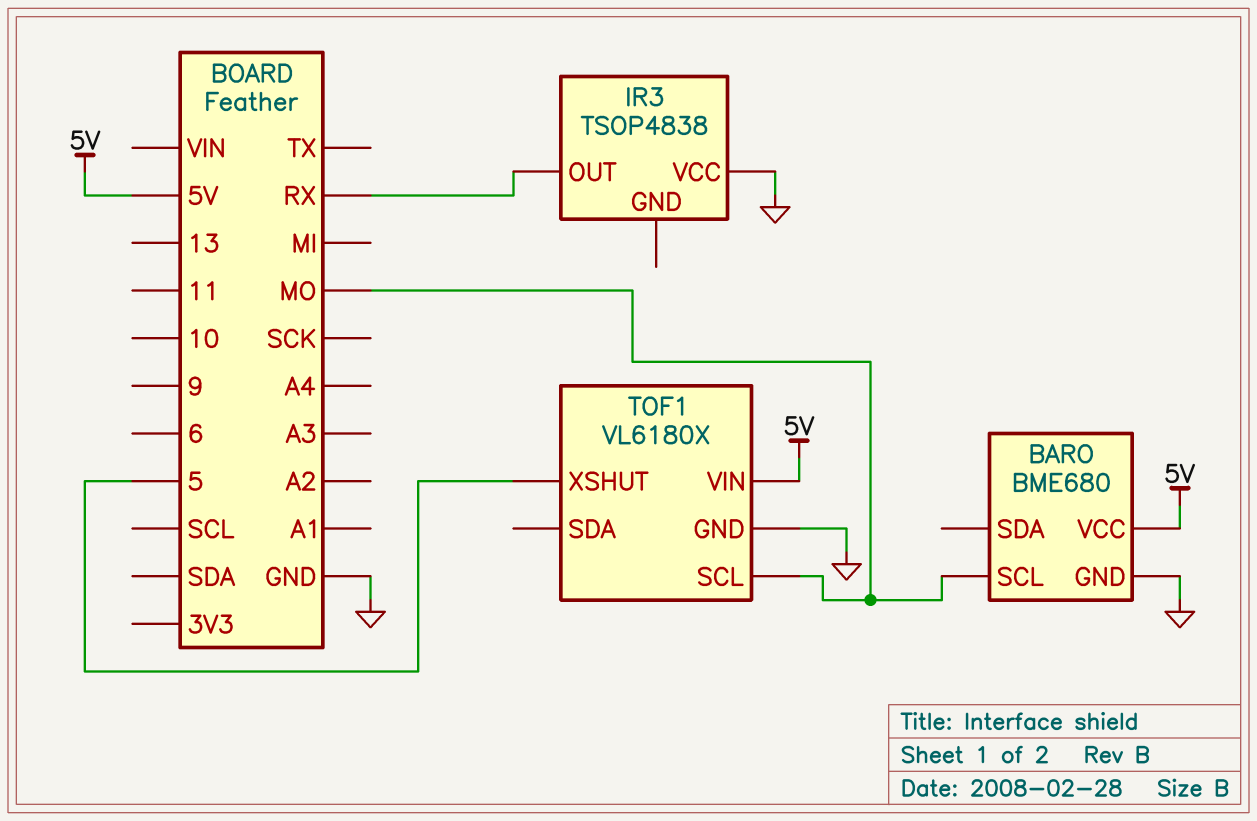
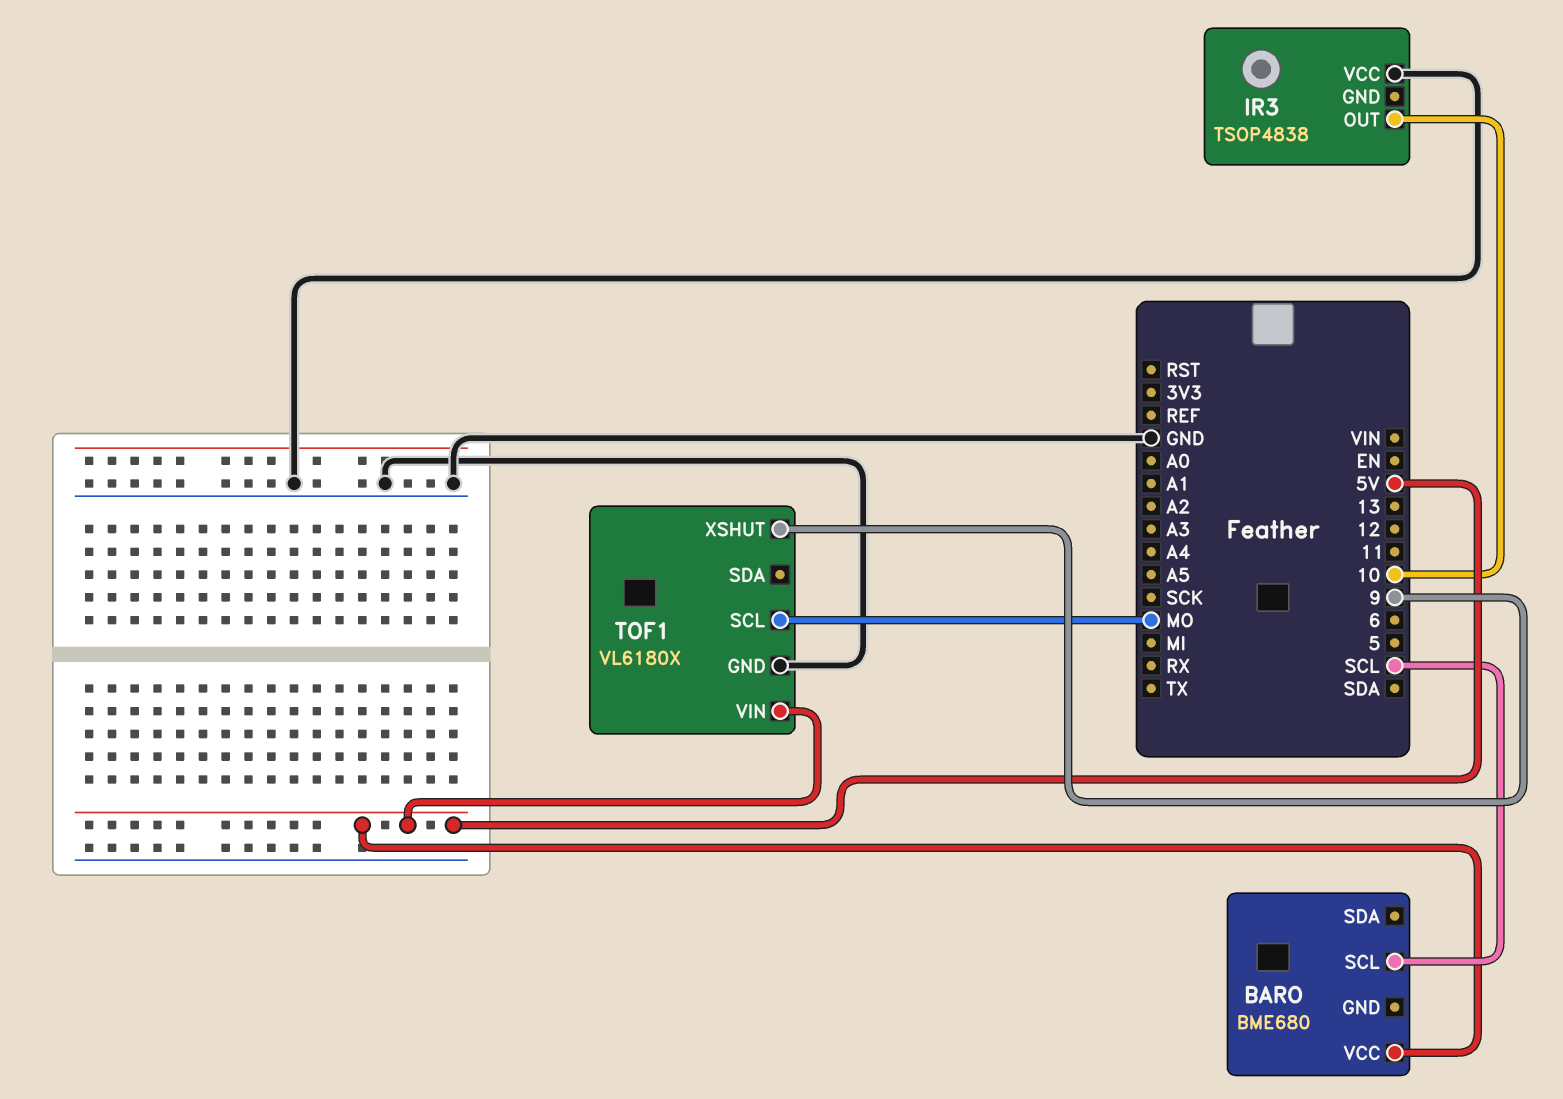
BARO pin GND: GND -> none
BARO pin SCL: MO -> SCL
IR3 pin OUT: RX -> 10
TOF1 pin XSHUT: 5 -> 9

